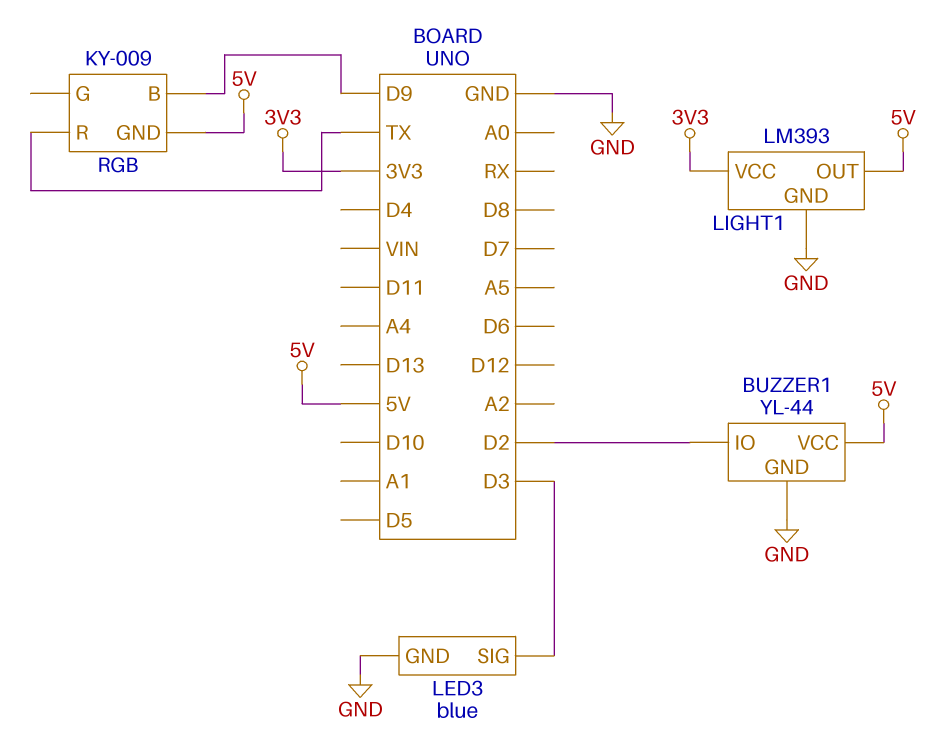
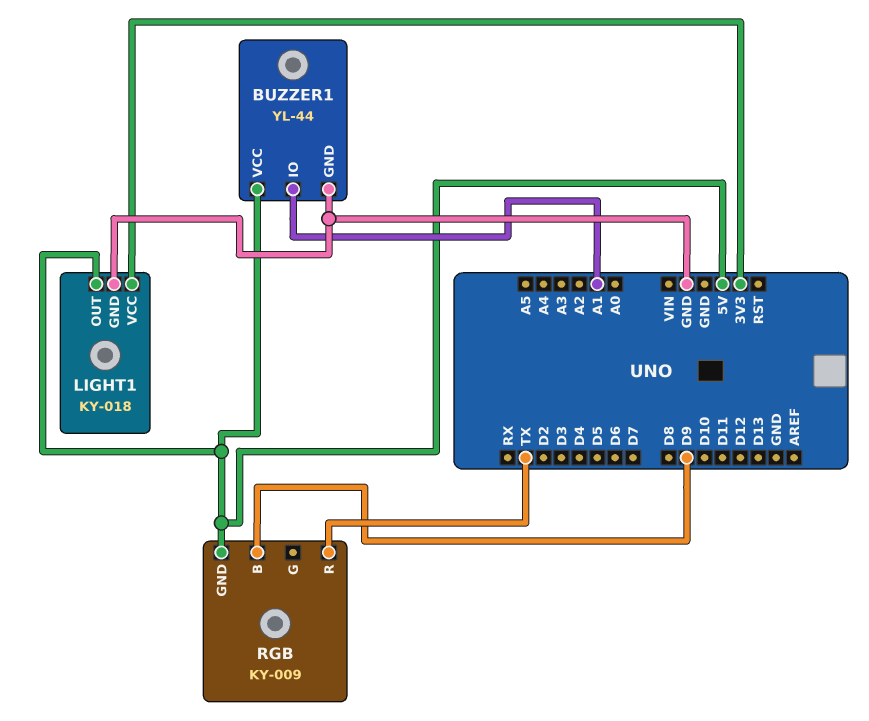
BUZZER1 pin IO: D2 -> A1
LED3: blue -> none
LED3 pin GND: GND -> none
LED3 pin SIG: D3 -> none
LIGHT1: LM393 -> KY-018

